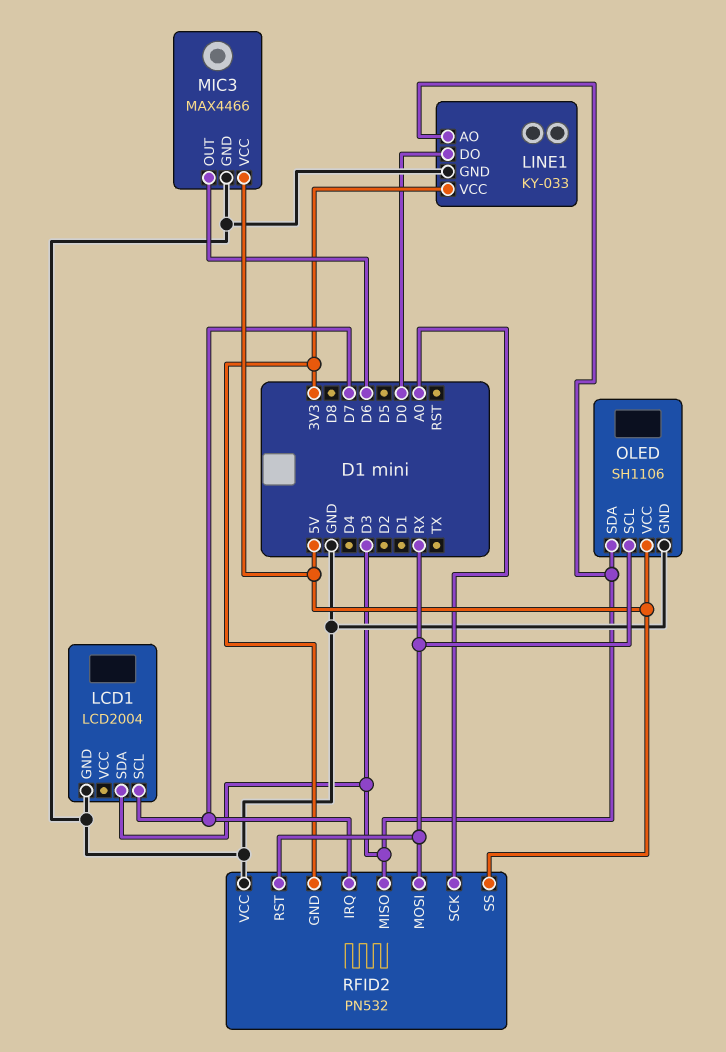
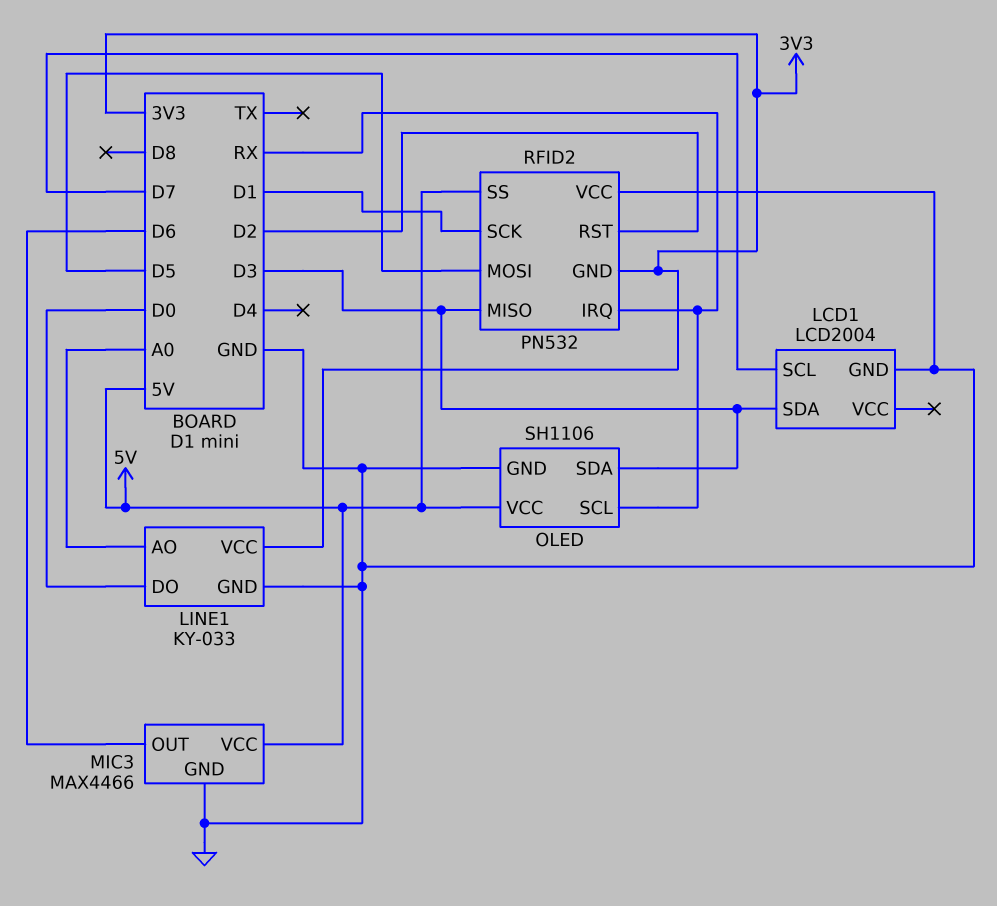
LINE1 pin AO: D3 -> A0
RFID2 pin IRQ: D7 -> RX
RFID2 pin MOSI: RX -> D5
RFID2 pin RST: RX -> D2
RFID2 pin SCK: A0 -> D1

